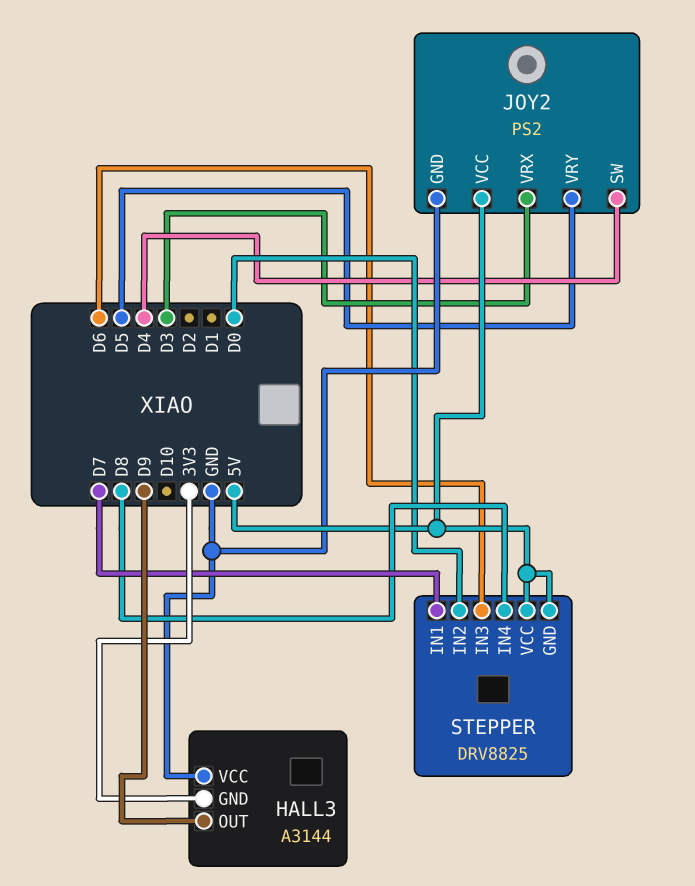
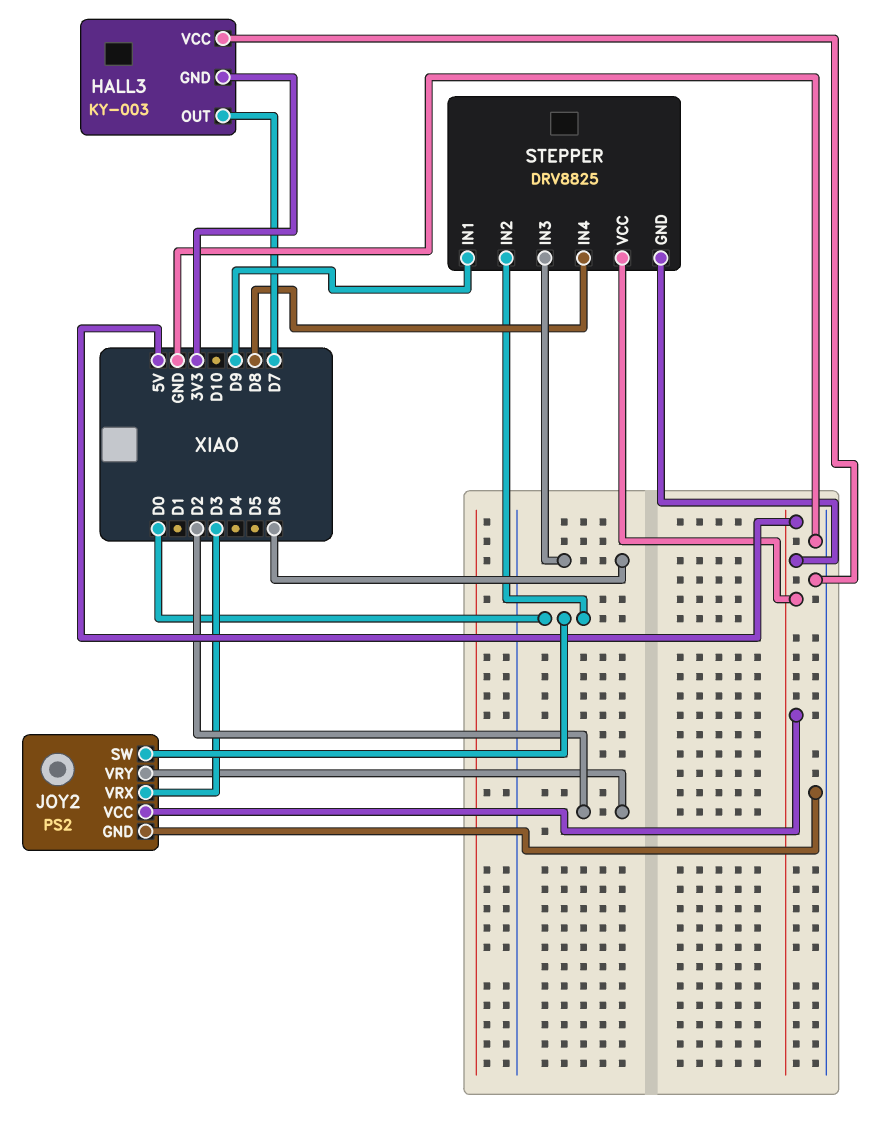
HALL3: A3144 -> KY-003
HALL3 pin OUT: D9 -> D7
JOY2 pin SW: D4 -> D0
JOY2 pin VRY: D5 -> D2
STEPPER pin IN1: D7 -> D9

